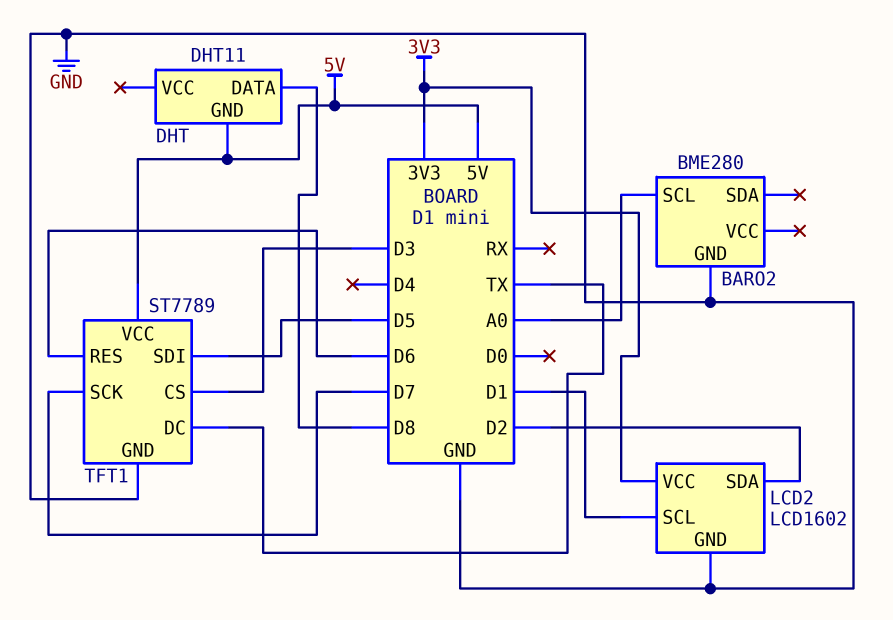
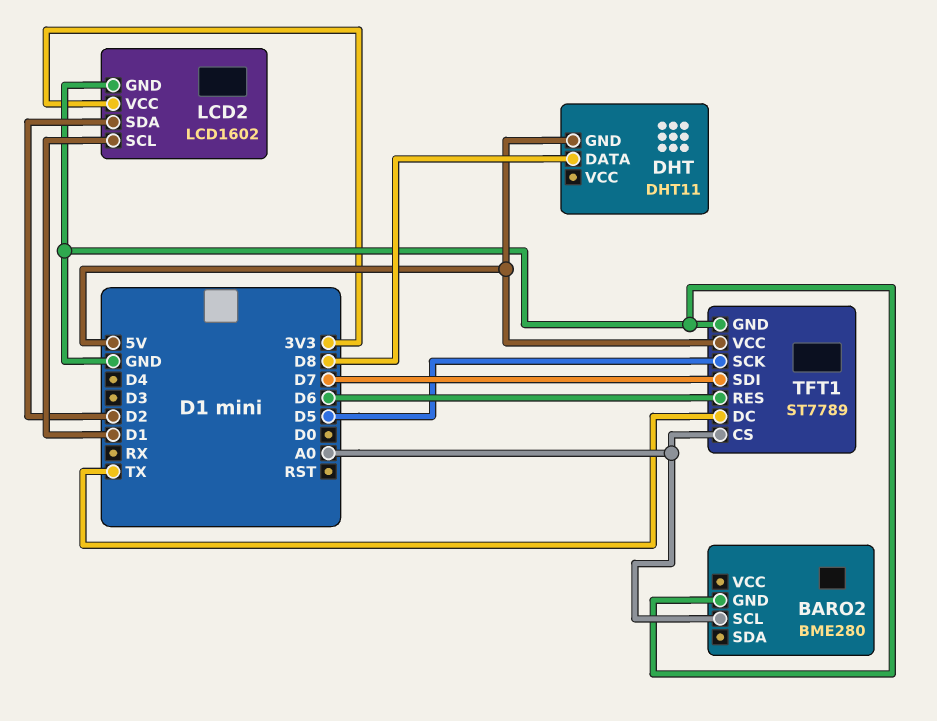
TFT1 pin CS: D3 -> A0
TFT1 pin SCK: D7 -> D5
TFT1 pin SDI: D5 -> D7

